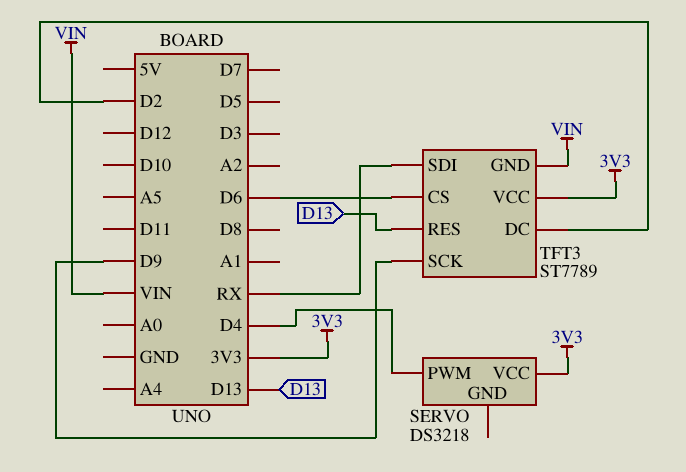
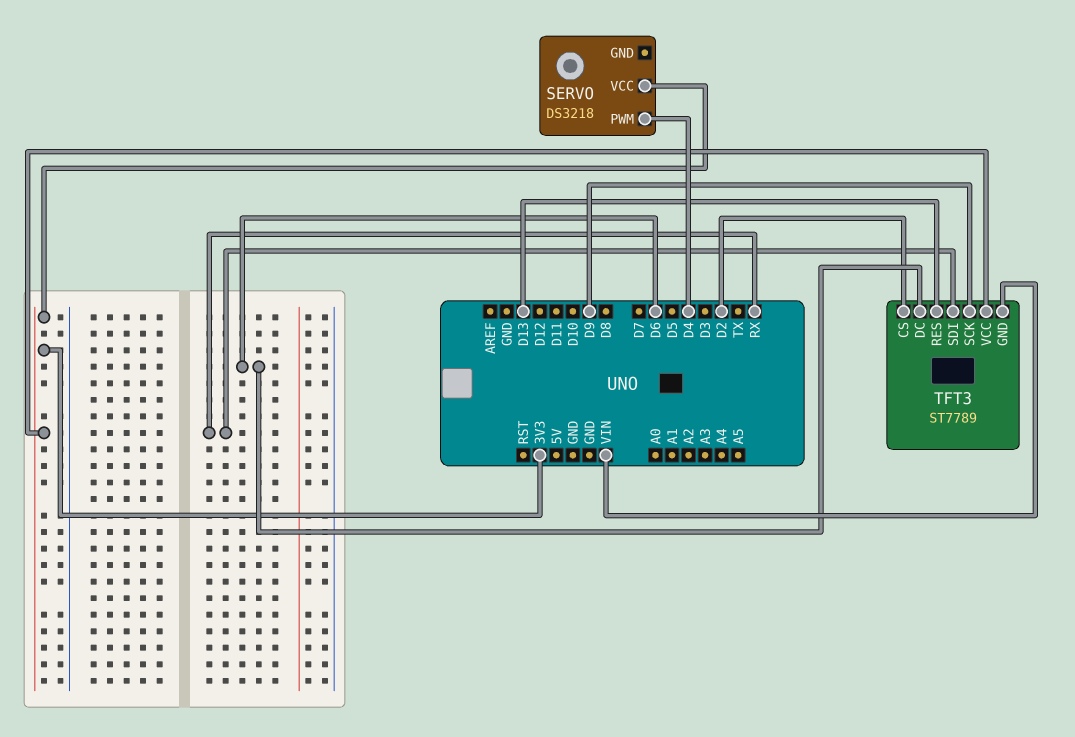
TFT3 pin CS: D6 -> D2
TFT3 pin DC: D2 -> D6

